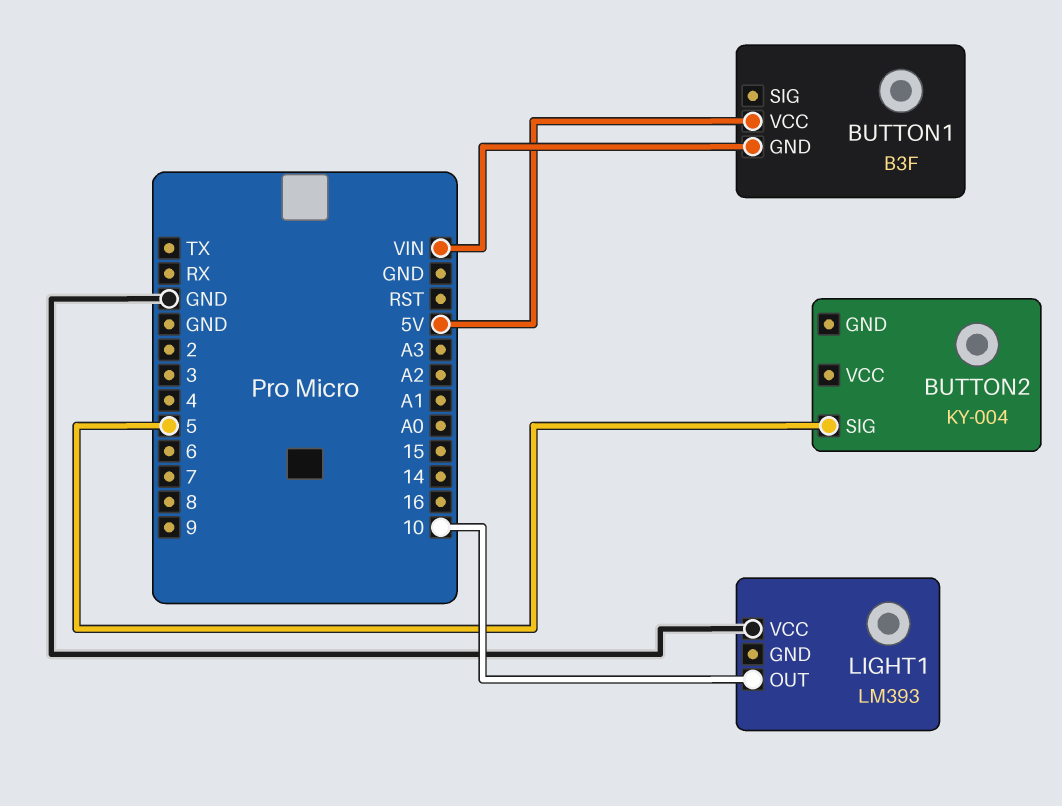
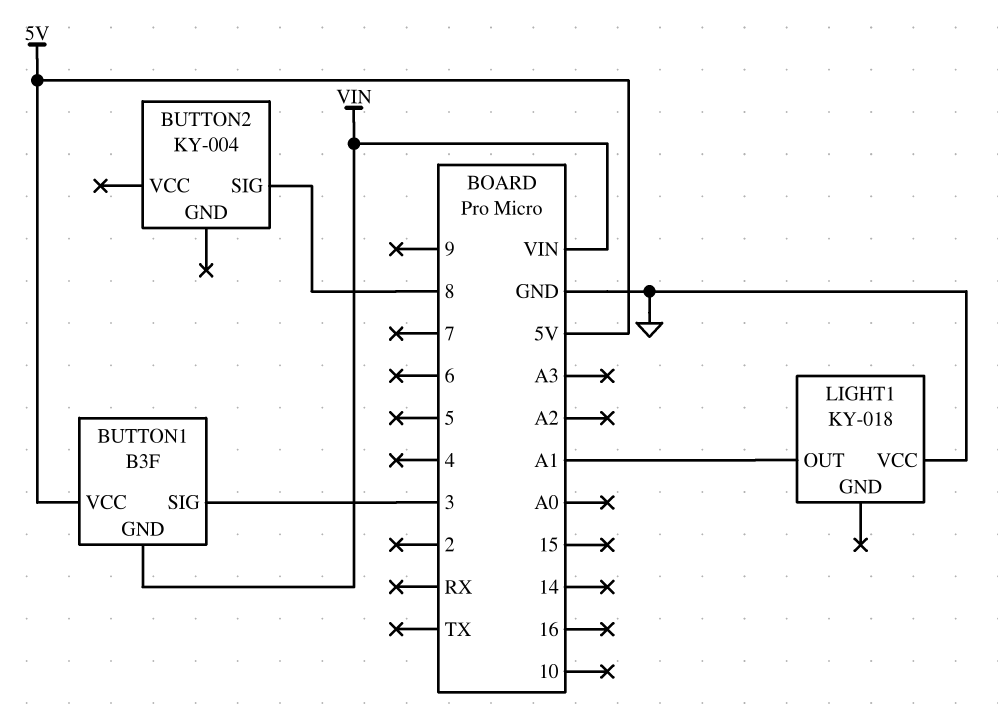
BUTTON1 pin SIG: none -> 3
BUTTON2 pin SIG: 5 -> 8
LIGHT1: LM393 -> KY-018
LIGHT1 pin OUT: 10 -> A1

